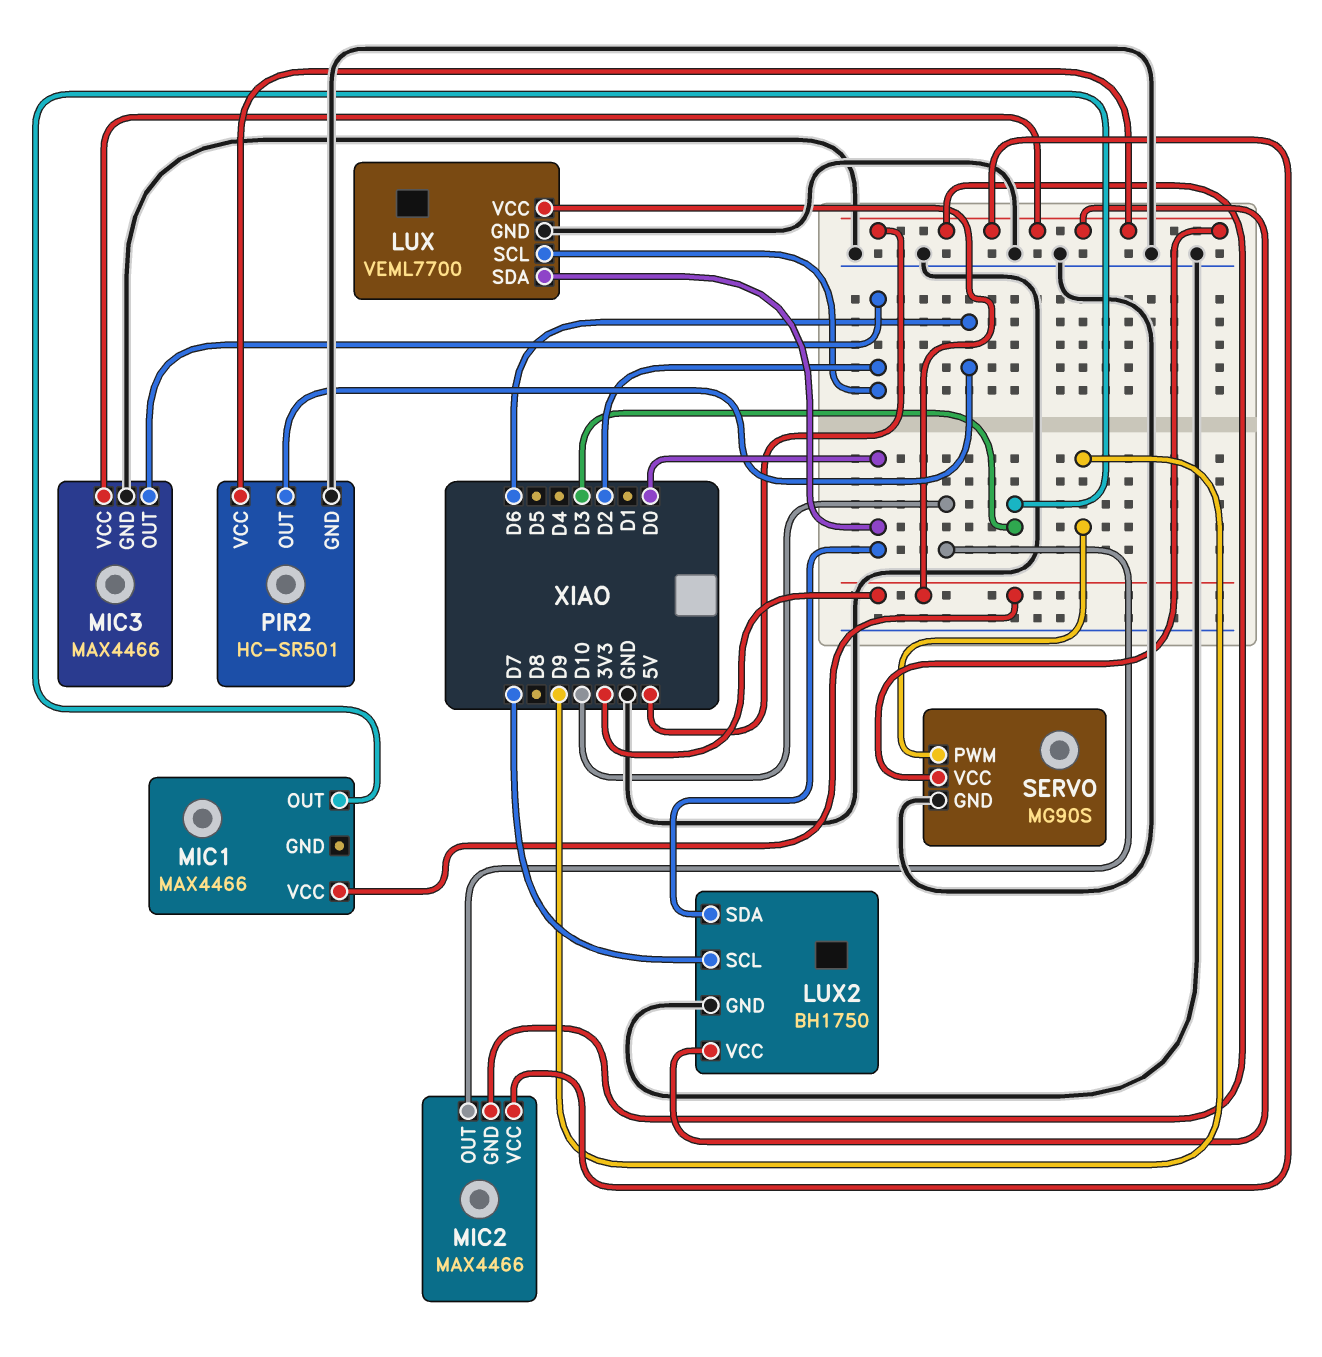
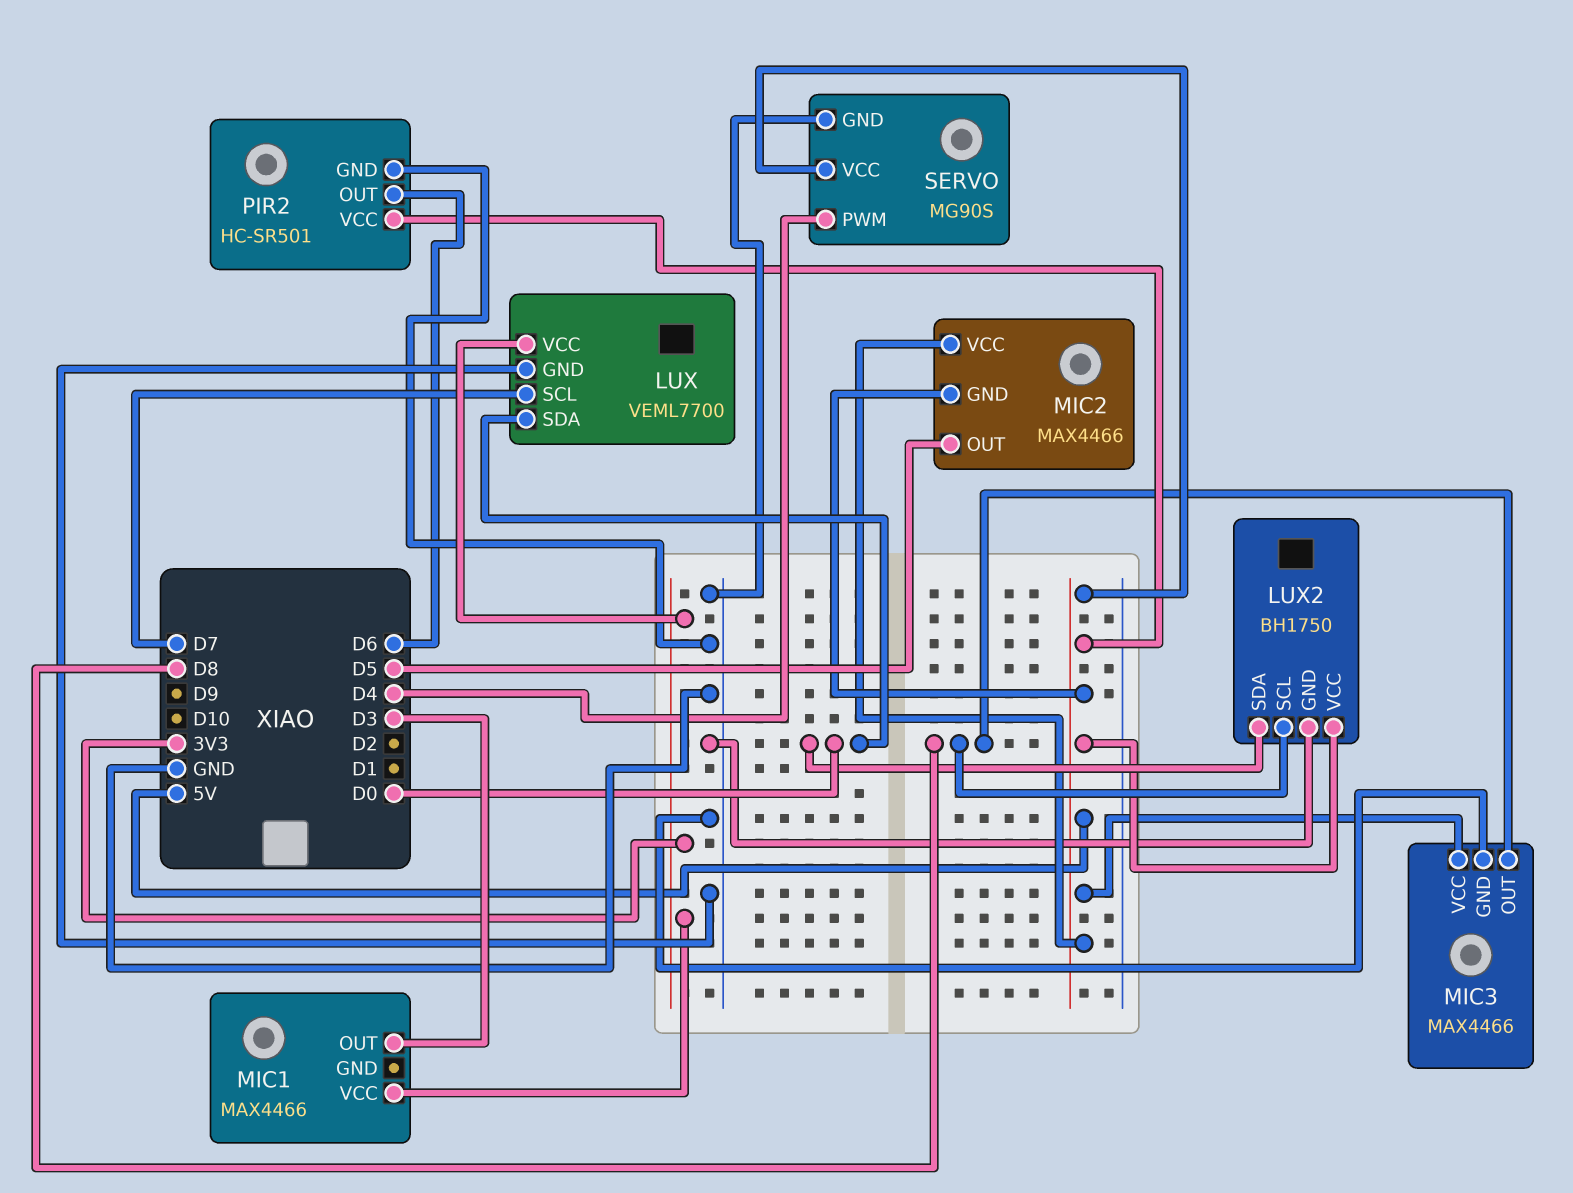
LUX pin SCL: D2 -> D7
LUX2 pin SCL: D7 -> D8
MIC2 pin OUT: D10 -> D5
MIC3 pin OUT: D2 -> D8
SERVO pin PWM: D9 -> D4

